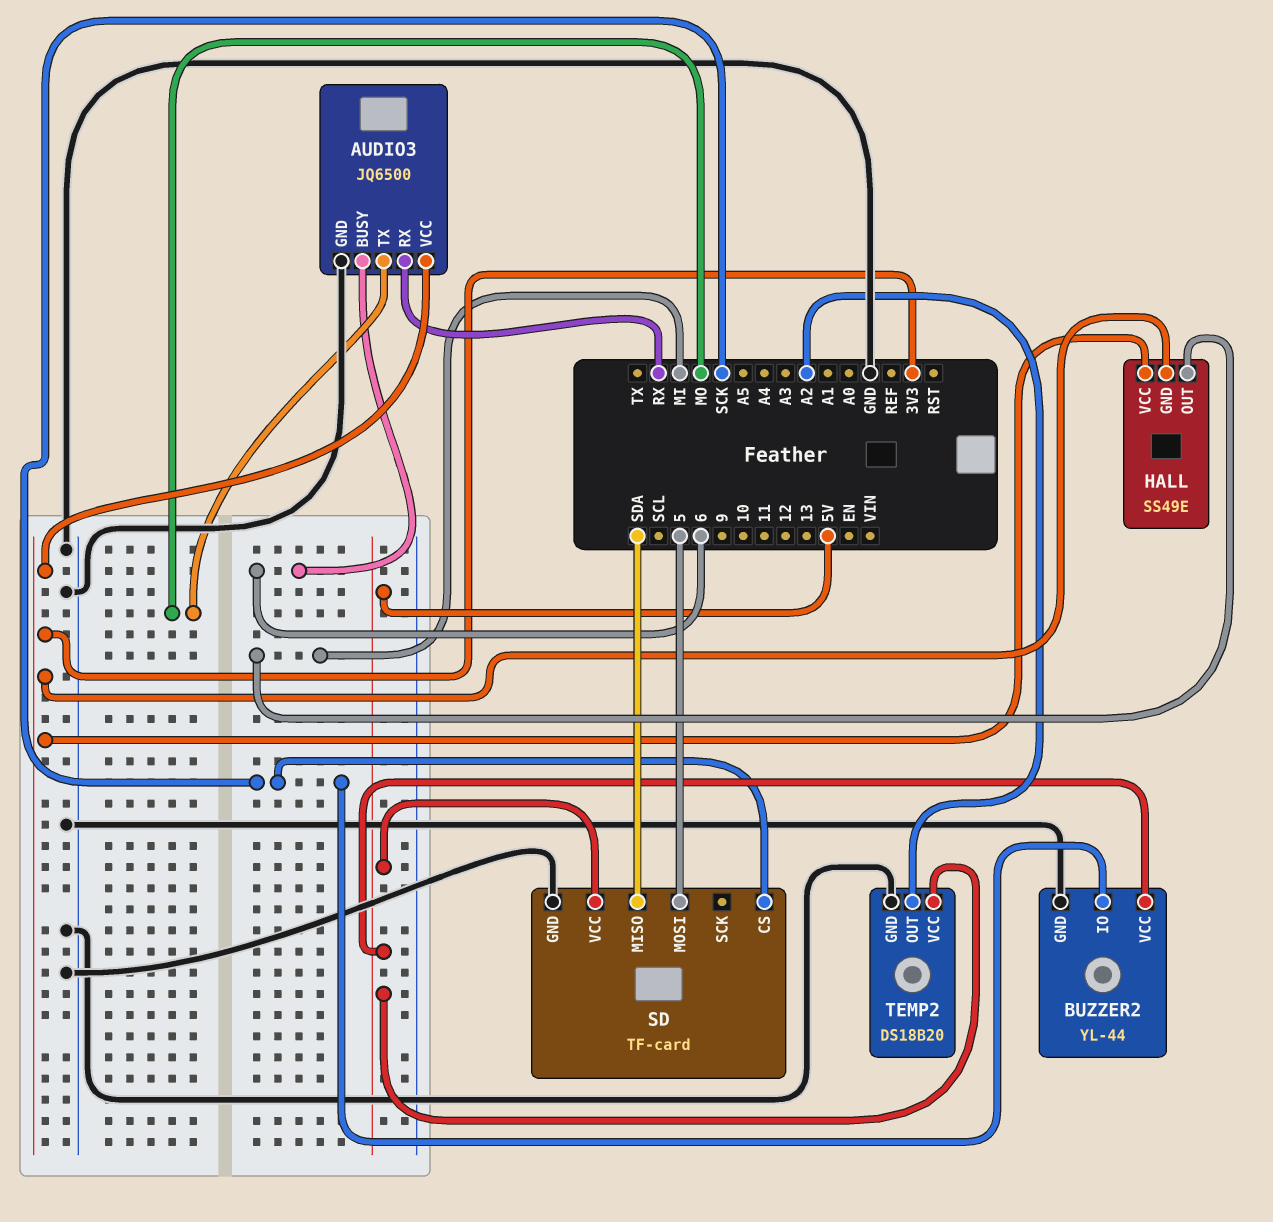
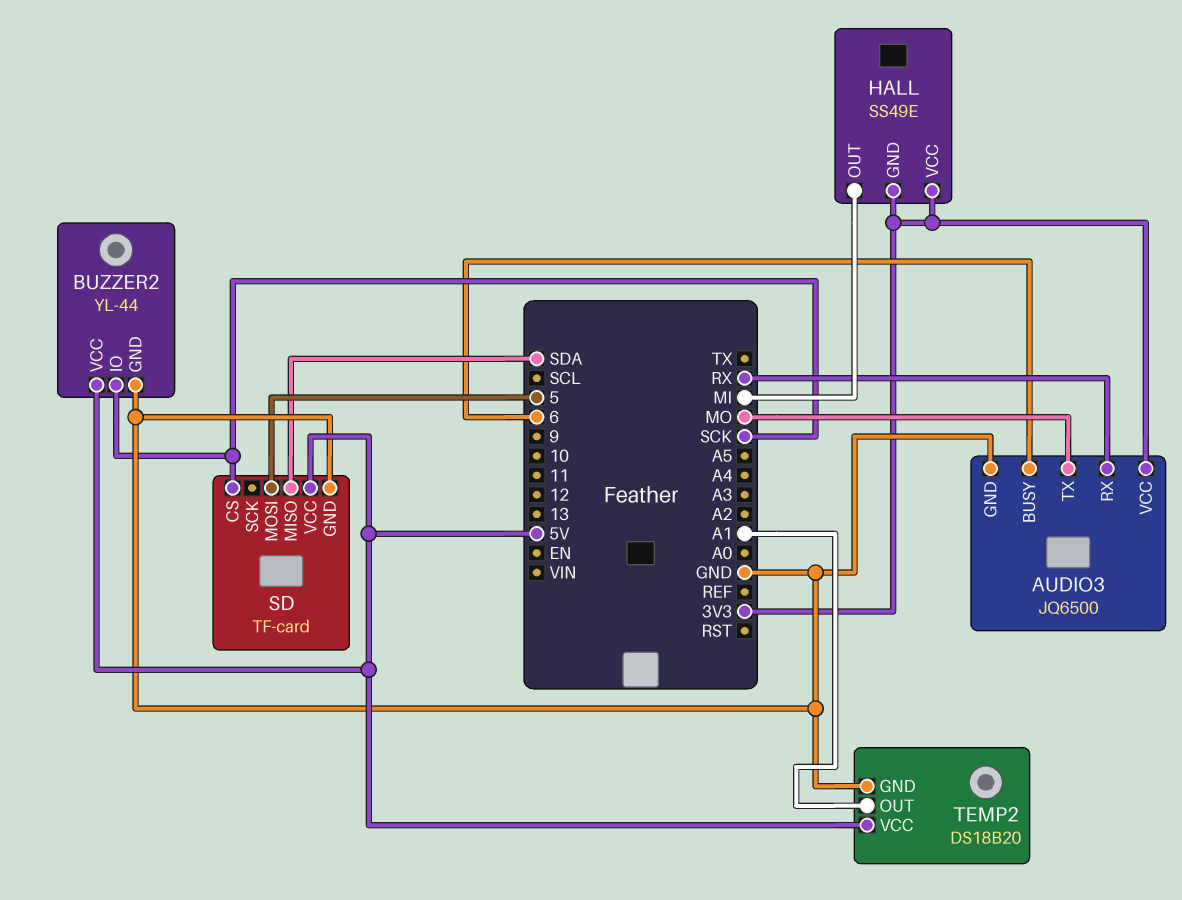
TEMP2 pin OUT: A2 -> A1

